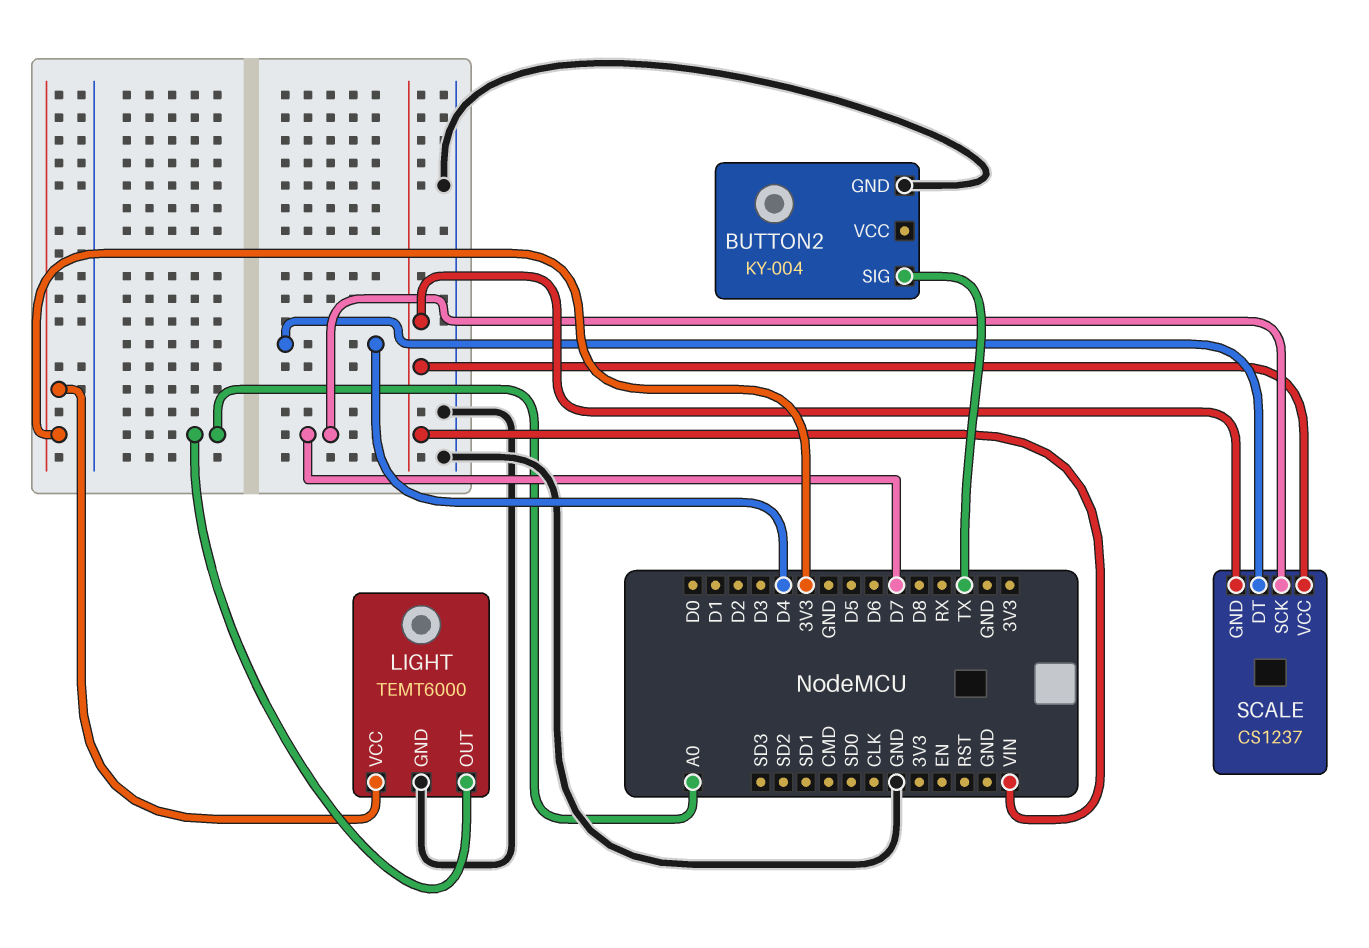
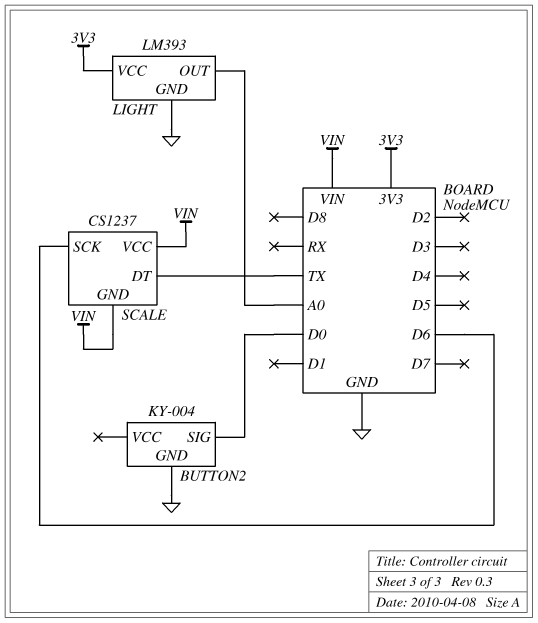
BUTTON2 pin SIG: TX -> D0
LIGHT: TEMT6000 -> LM393
SCALE pin DT: D4 -> TX
SCALE pin SCK: D7 -> D6

